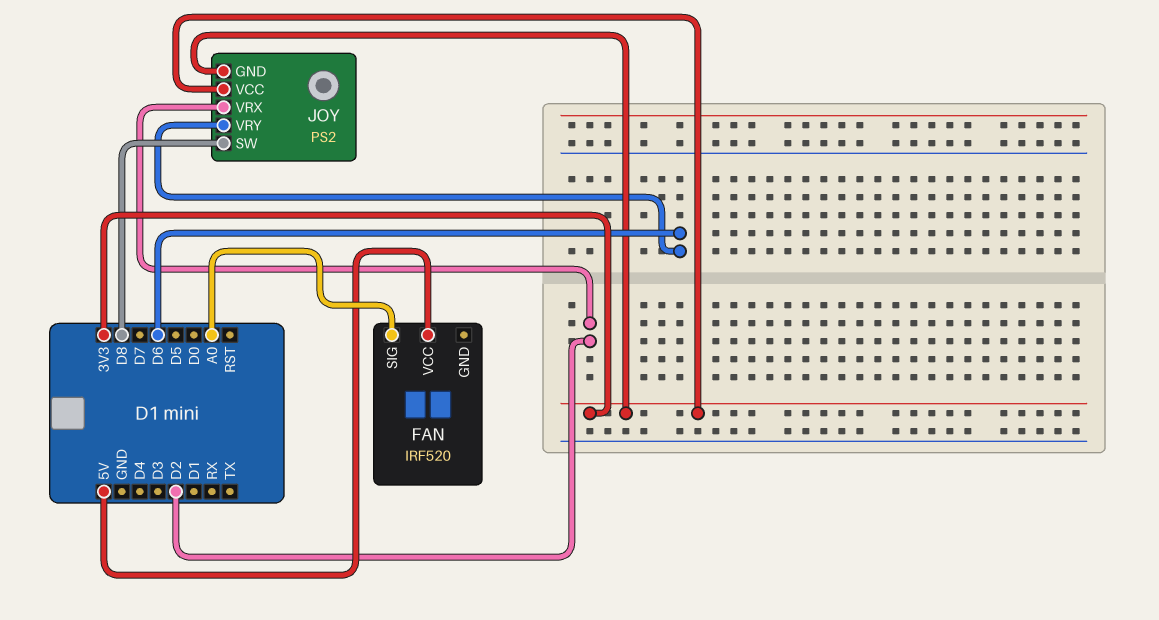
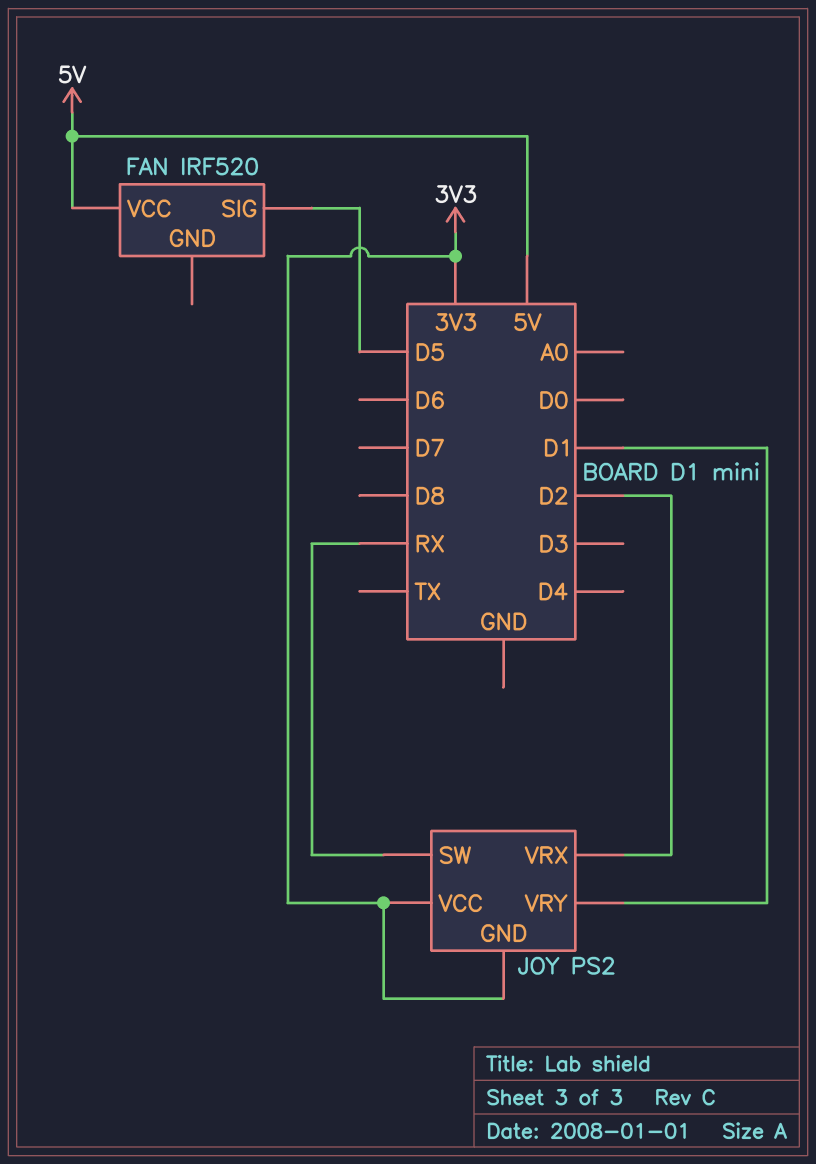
FAN pin SIG: A0 -> D5
JOY pin SW: D8 -> RX
JOY pin VRY: D6 -> D1

